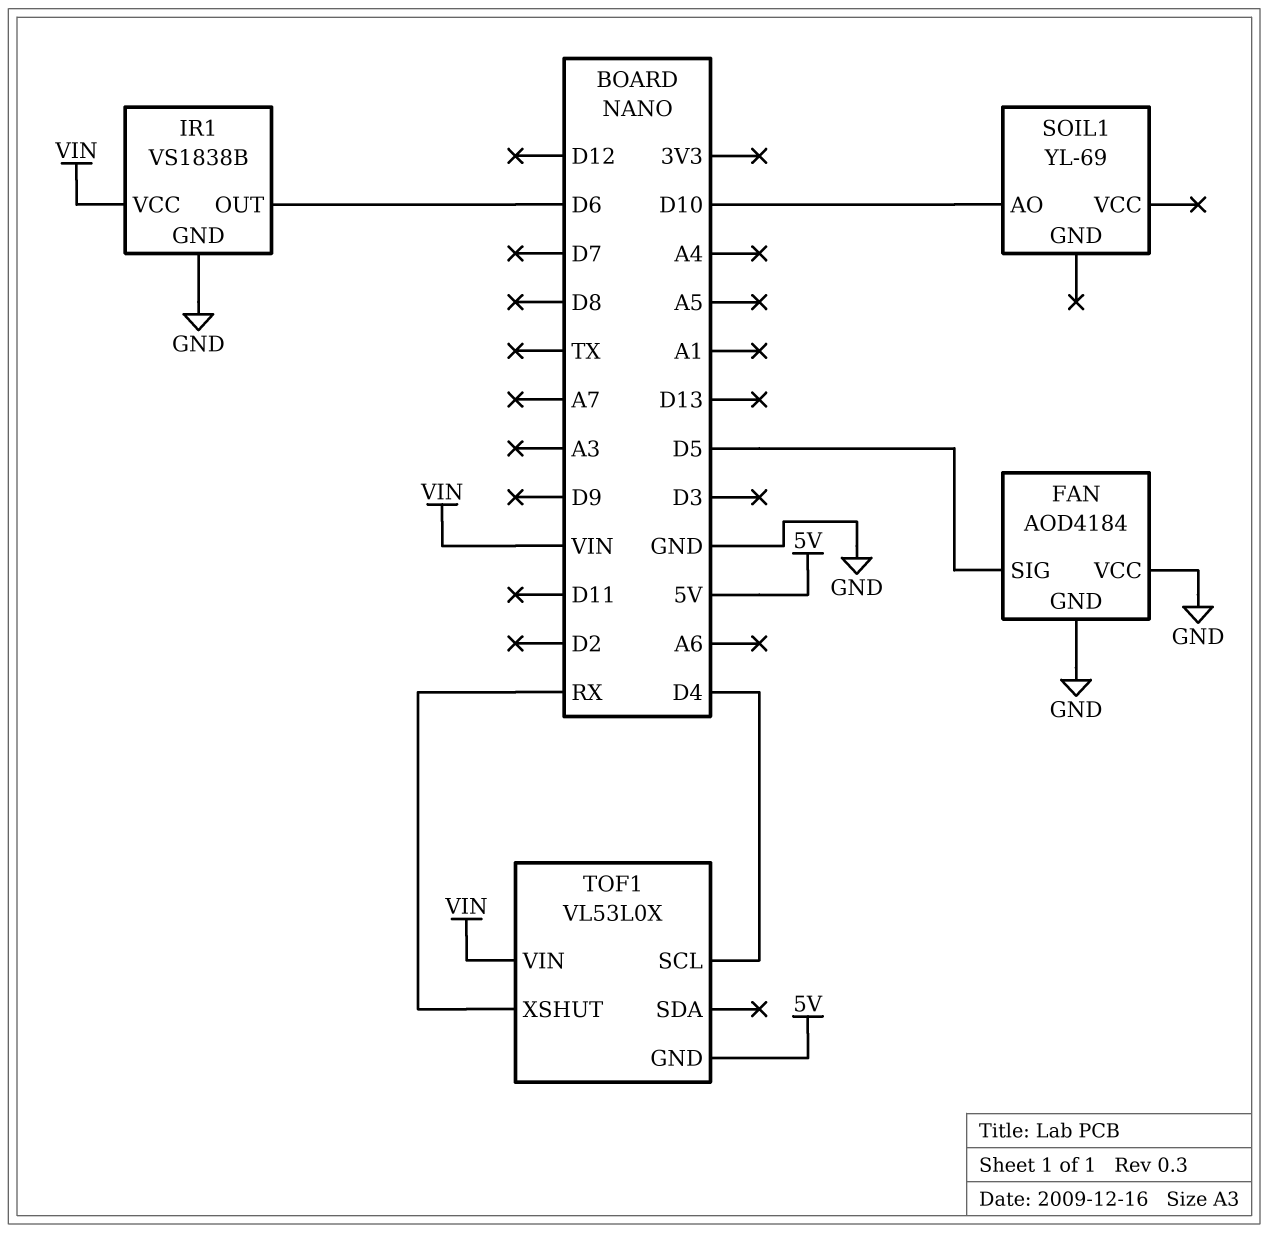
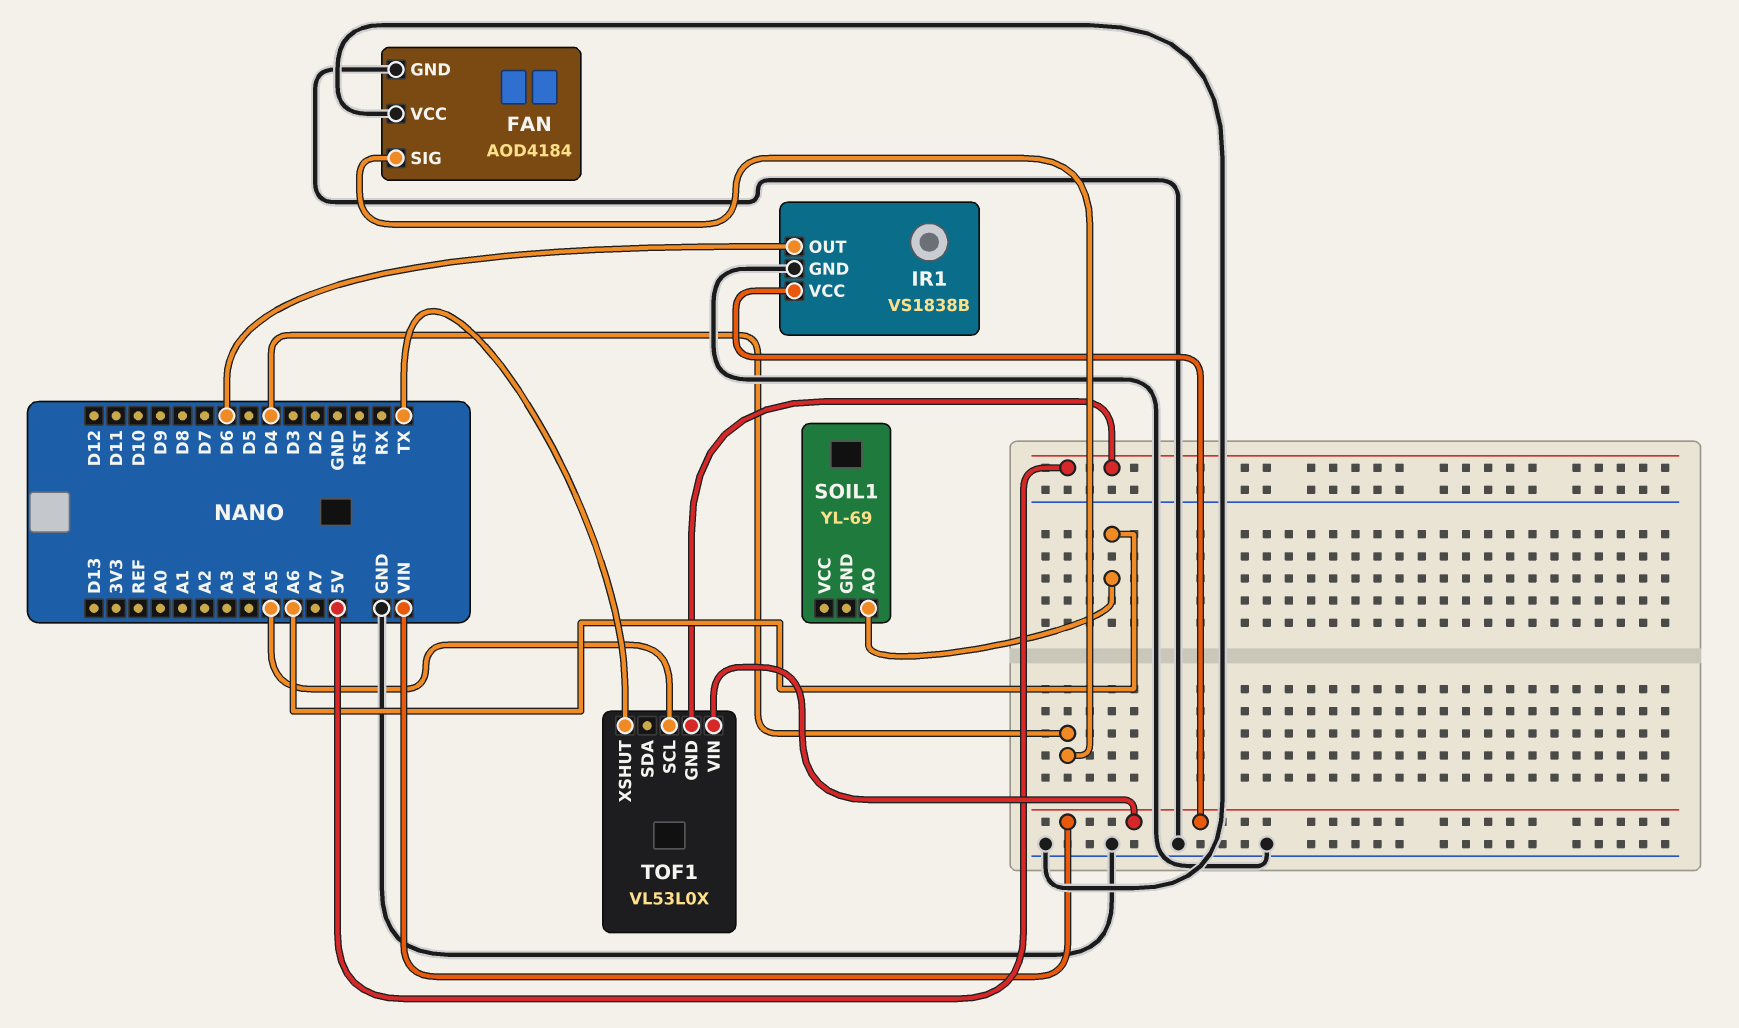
FAN pin SIG: D5 -> D4
SOIL1 pin AO: D10 -> A6
TOF1 pin SCL: D4 -> A5
TOF1 pin XSHUT: RX -> TX

